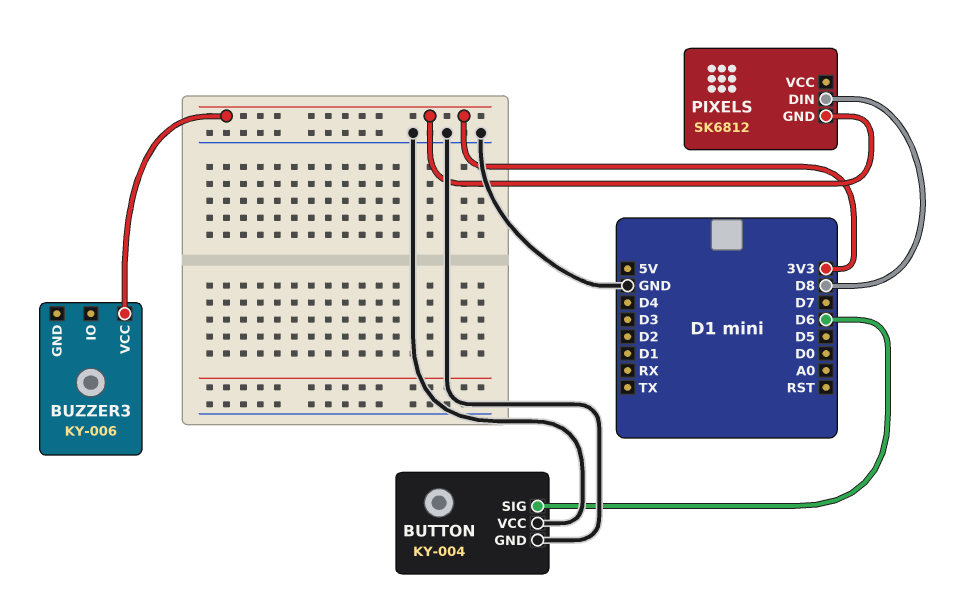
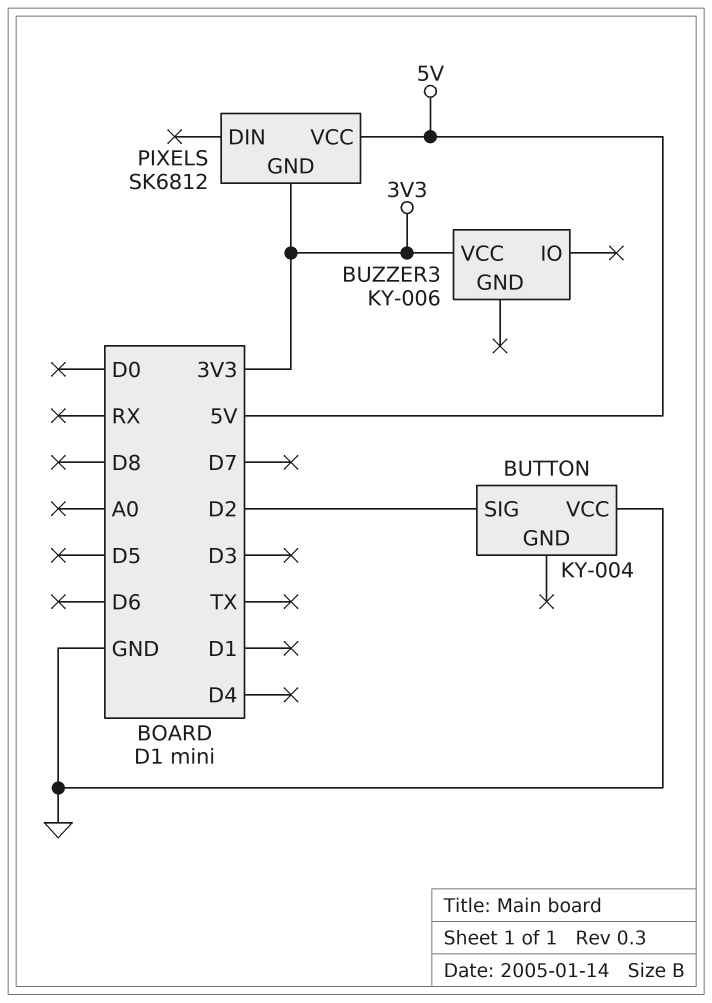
BUTTON pin GND: GND -> none
BUTTON pin SIG: D6 -> D2
PIXELS pin DIN: D8 -> none
PIXELS pin VCC: none -> 5V

